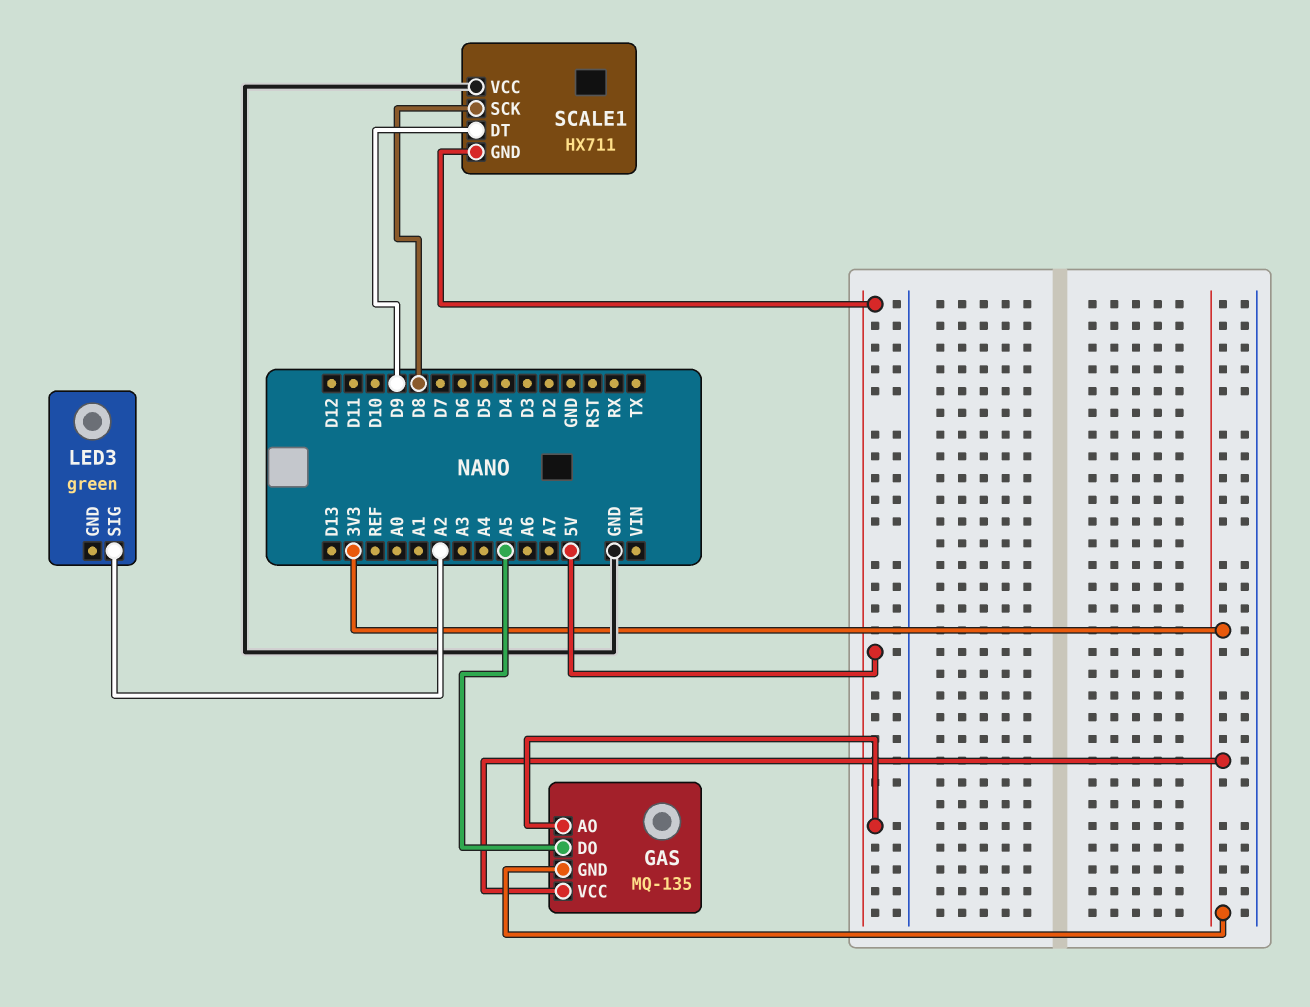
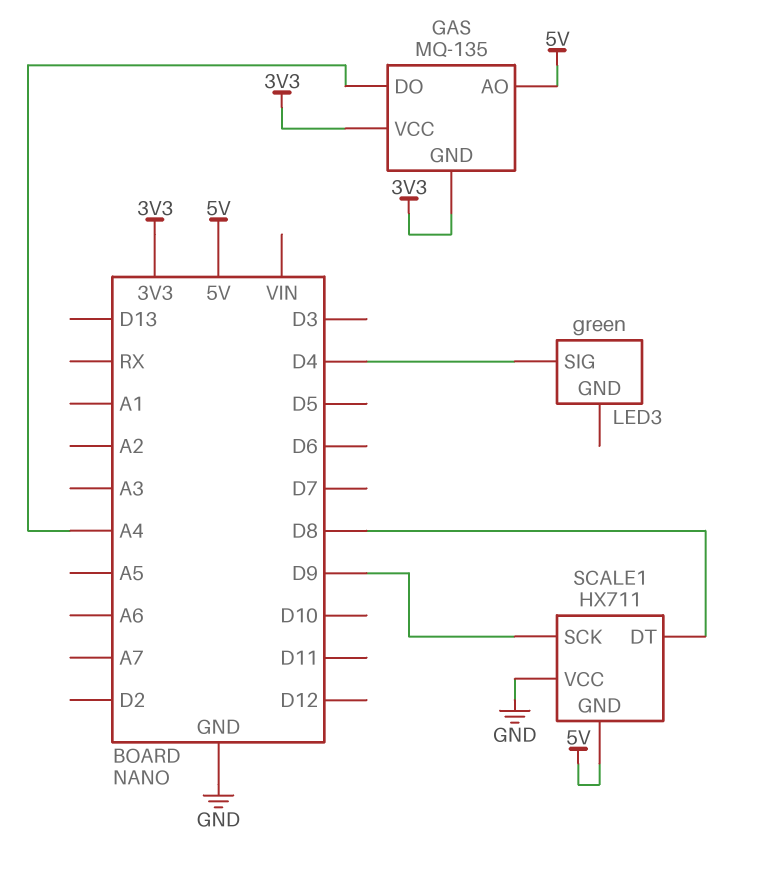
GAS pin DO: A5 -> A4
LED3 pin SIG: A2 -> D4
SCALE1 pin DT: D9 -> D8
SCALE1 pin SCK: D8 -> D9

